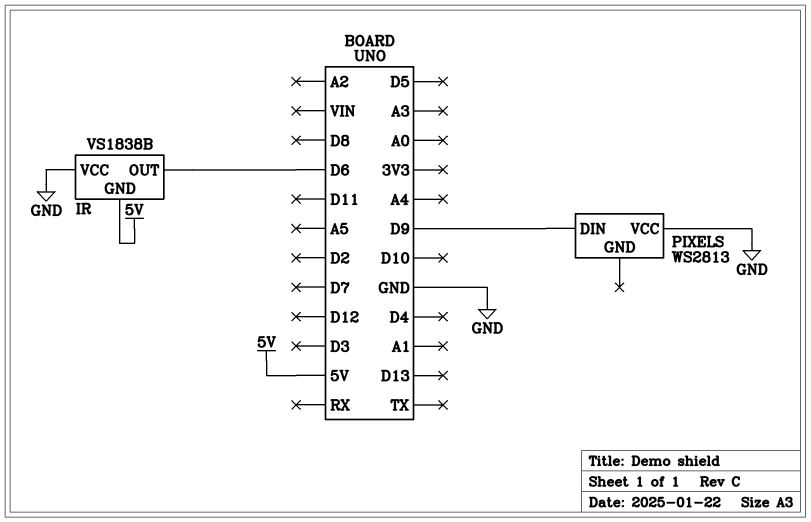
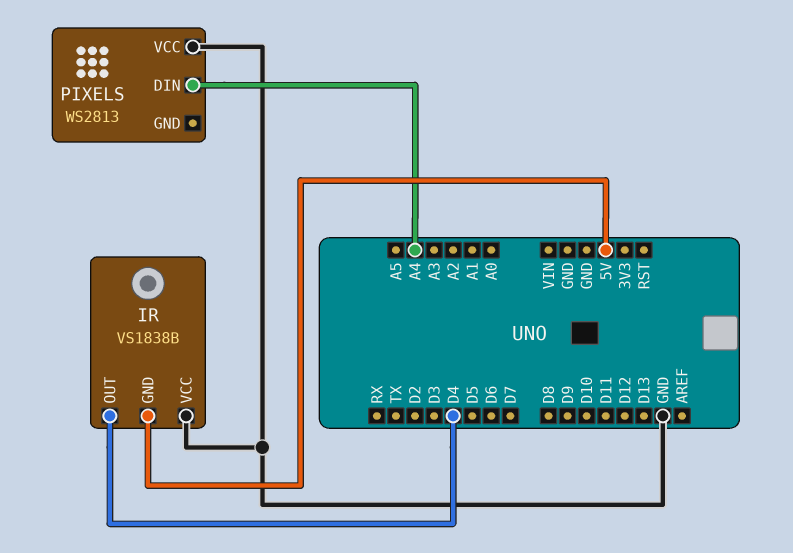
IR pin OUT: D6 -> D4
PIXELS pin DIN: D9 -> A4

